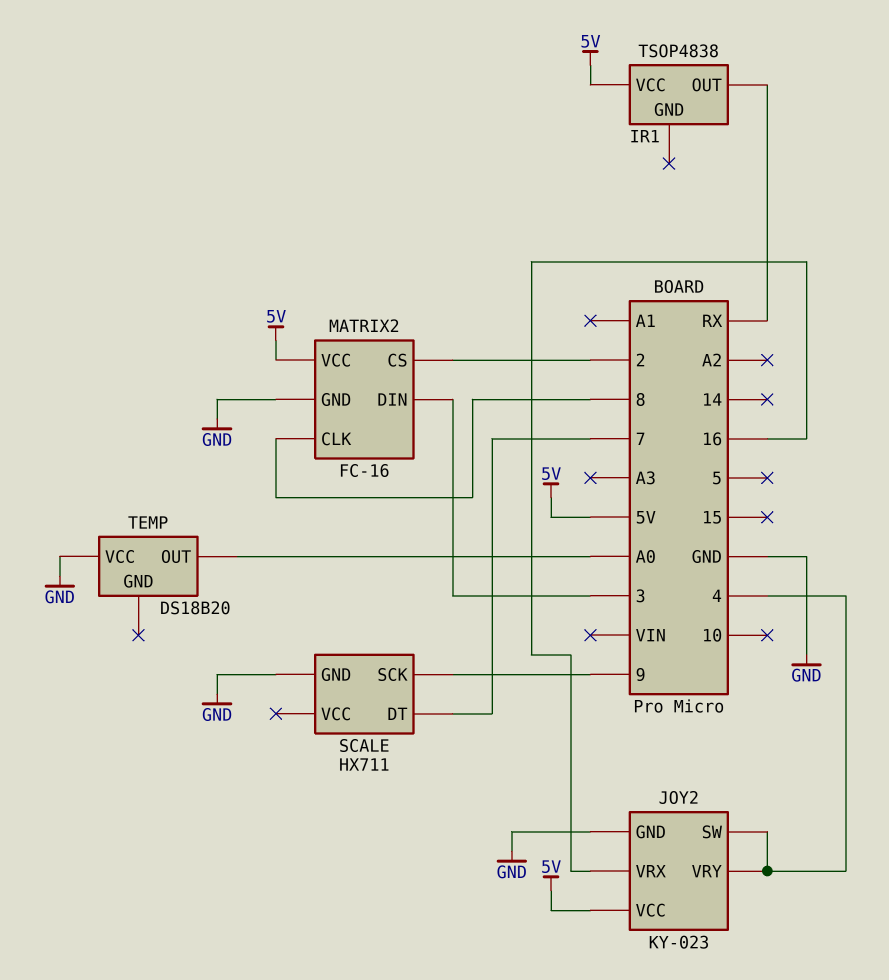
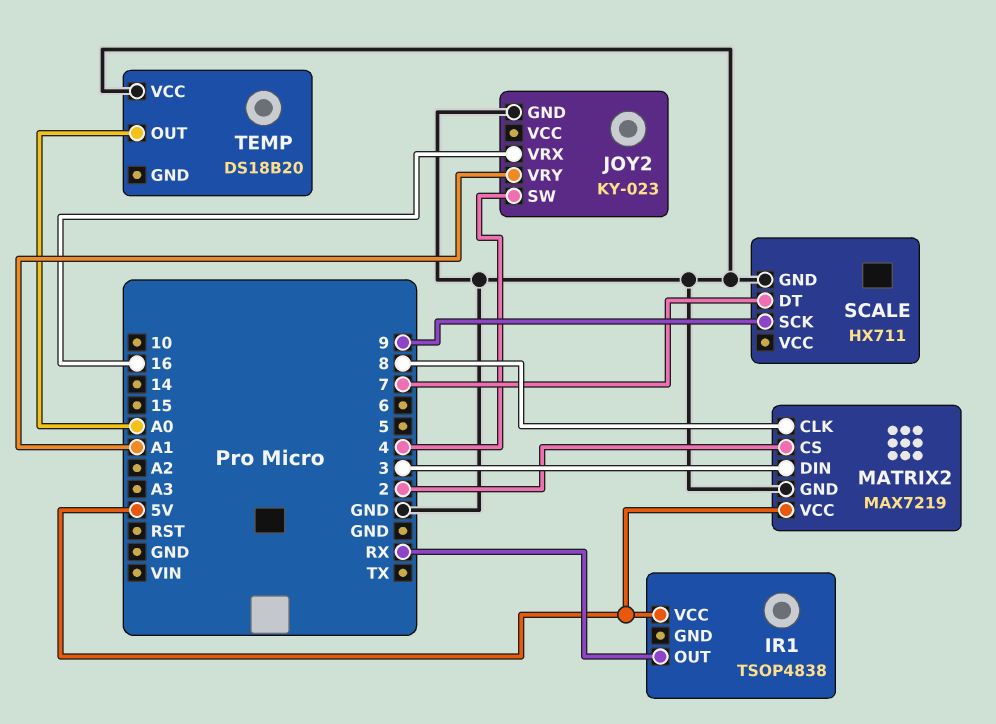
JOY2 pin VCC: 5V -> none
JOY2 pin VRY: 4 -> A1
MATRIX2: FC-16 -> MAX7219

